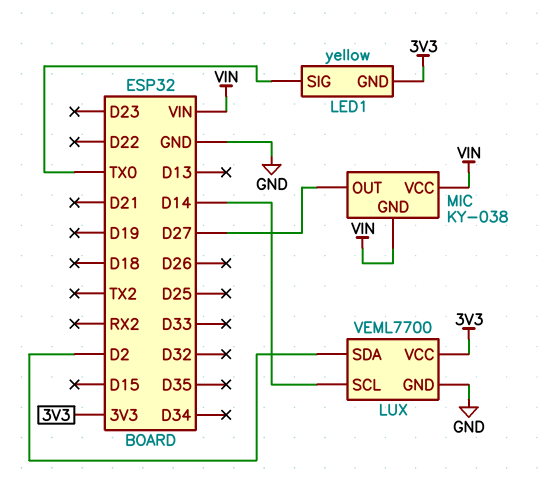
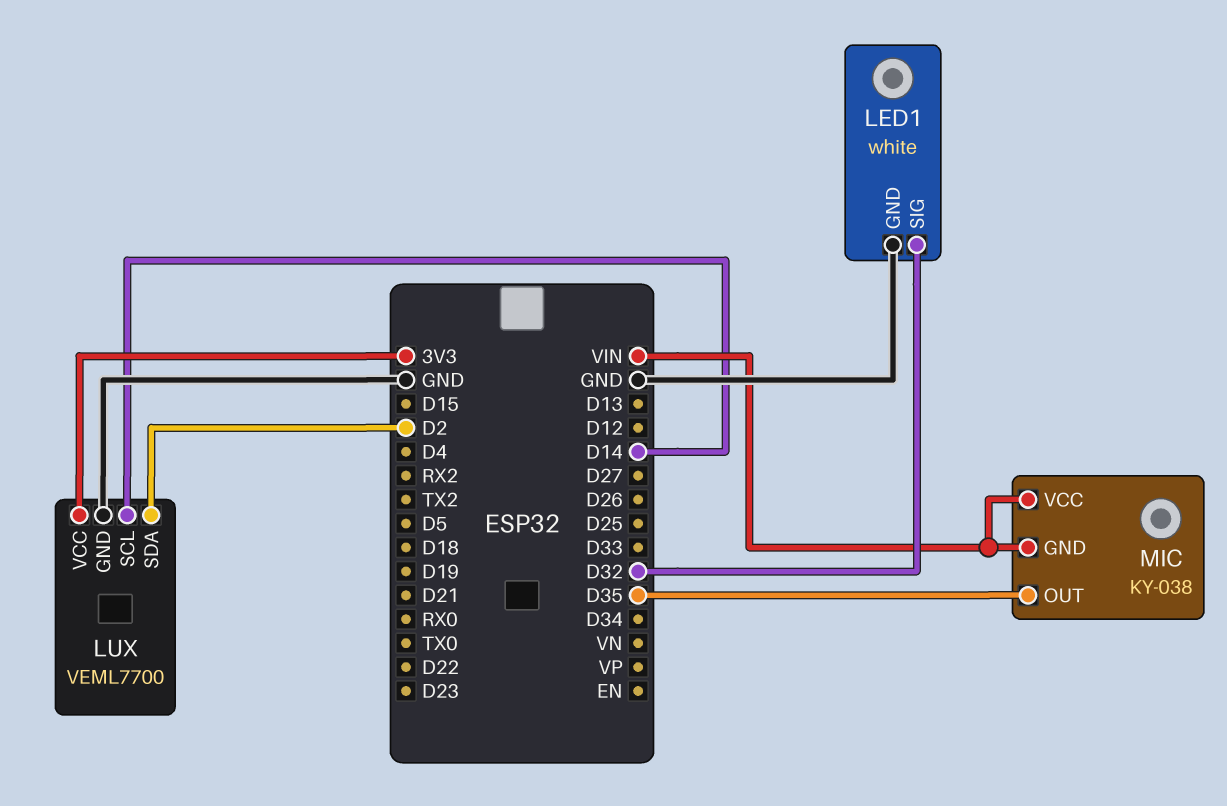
LED1: yellow -> white
LED1 pin GND: 3V3 -> GND
LED1 pin SIG: TX0 -> D32
MIC pin OUT: D27 -> D35

